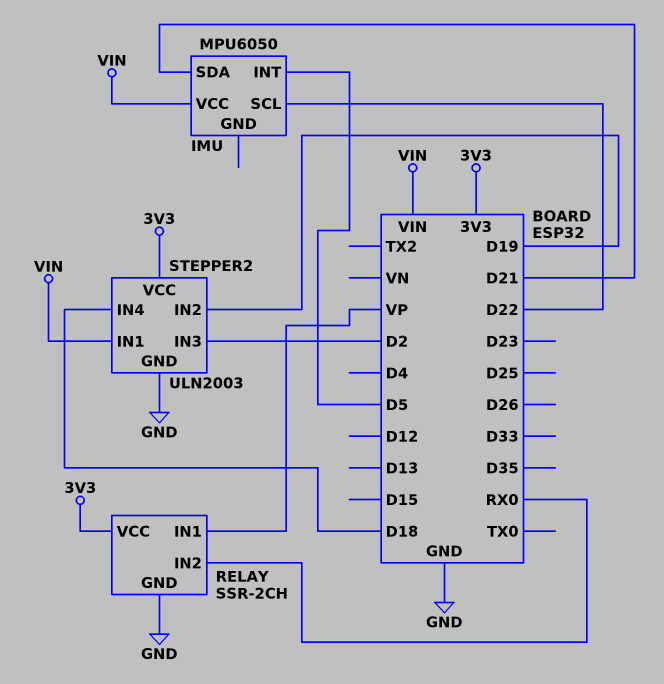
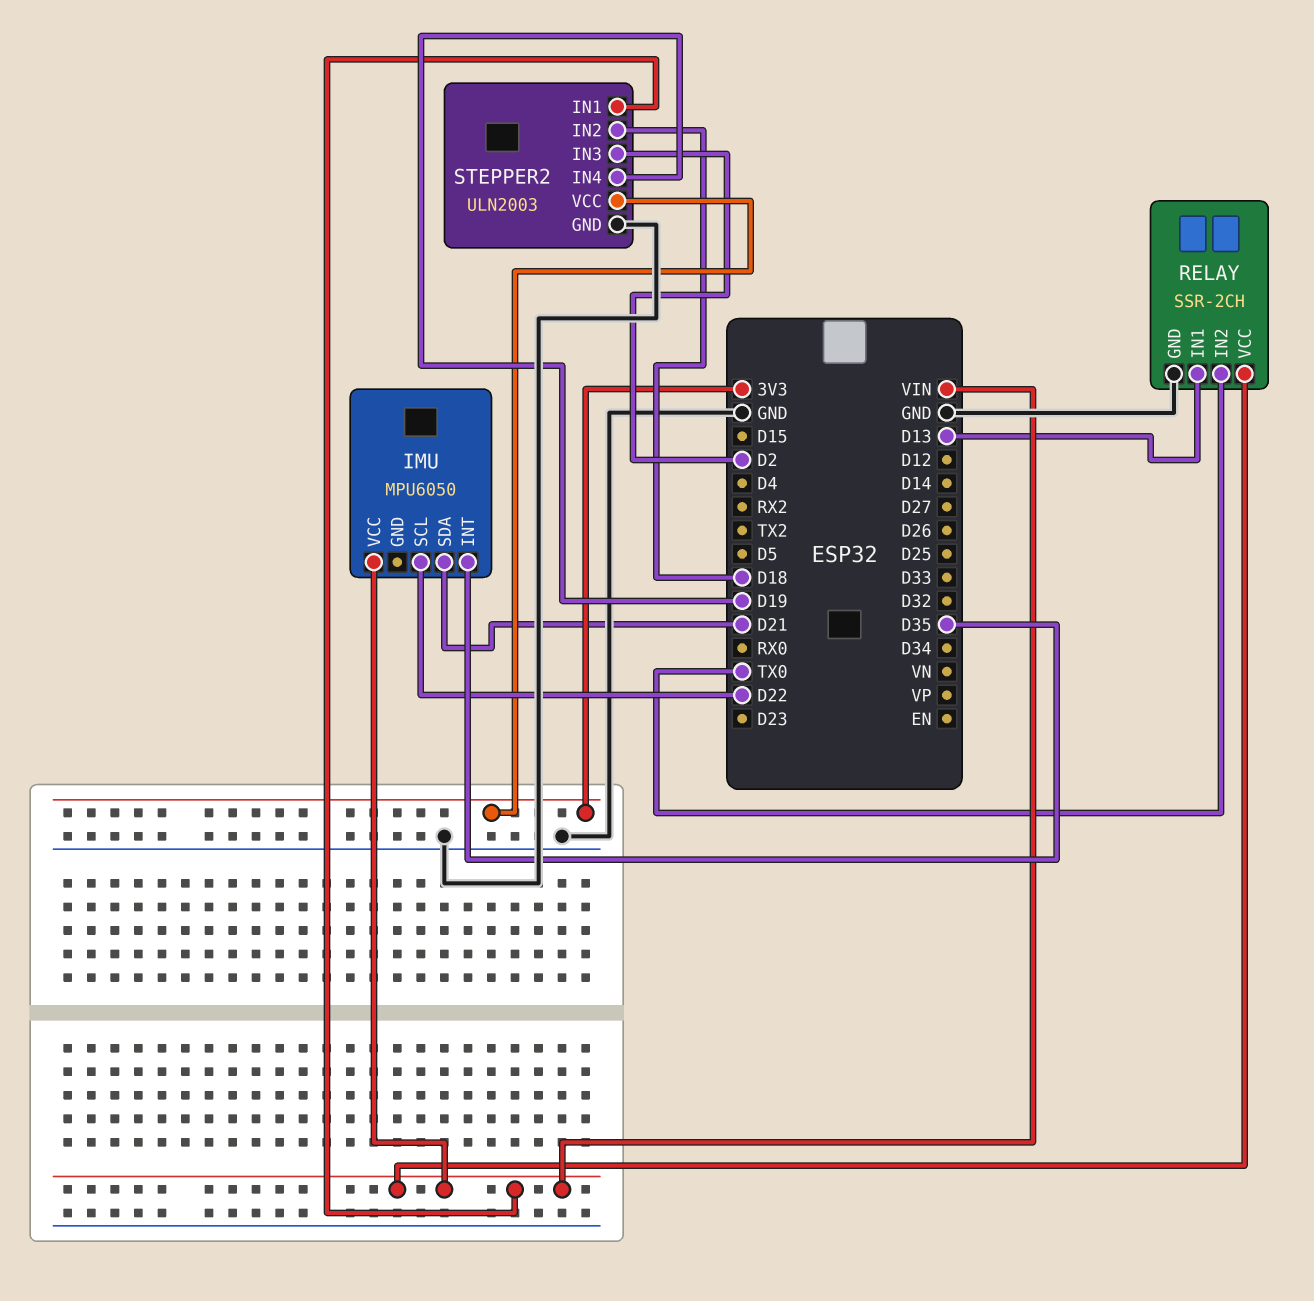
IMU pin INT: D5 -> D35
RELAY pin IN1: VP -> D13
RELAY pin IN2: RX0 -> TX0
RELAY pin VCC: 3V3 -> VIN
STEPPER2 pin IN2: D19 -> D18
STEPPER2 pin IN4: D18 -> D19

